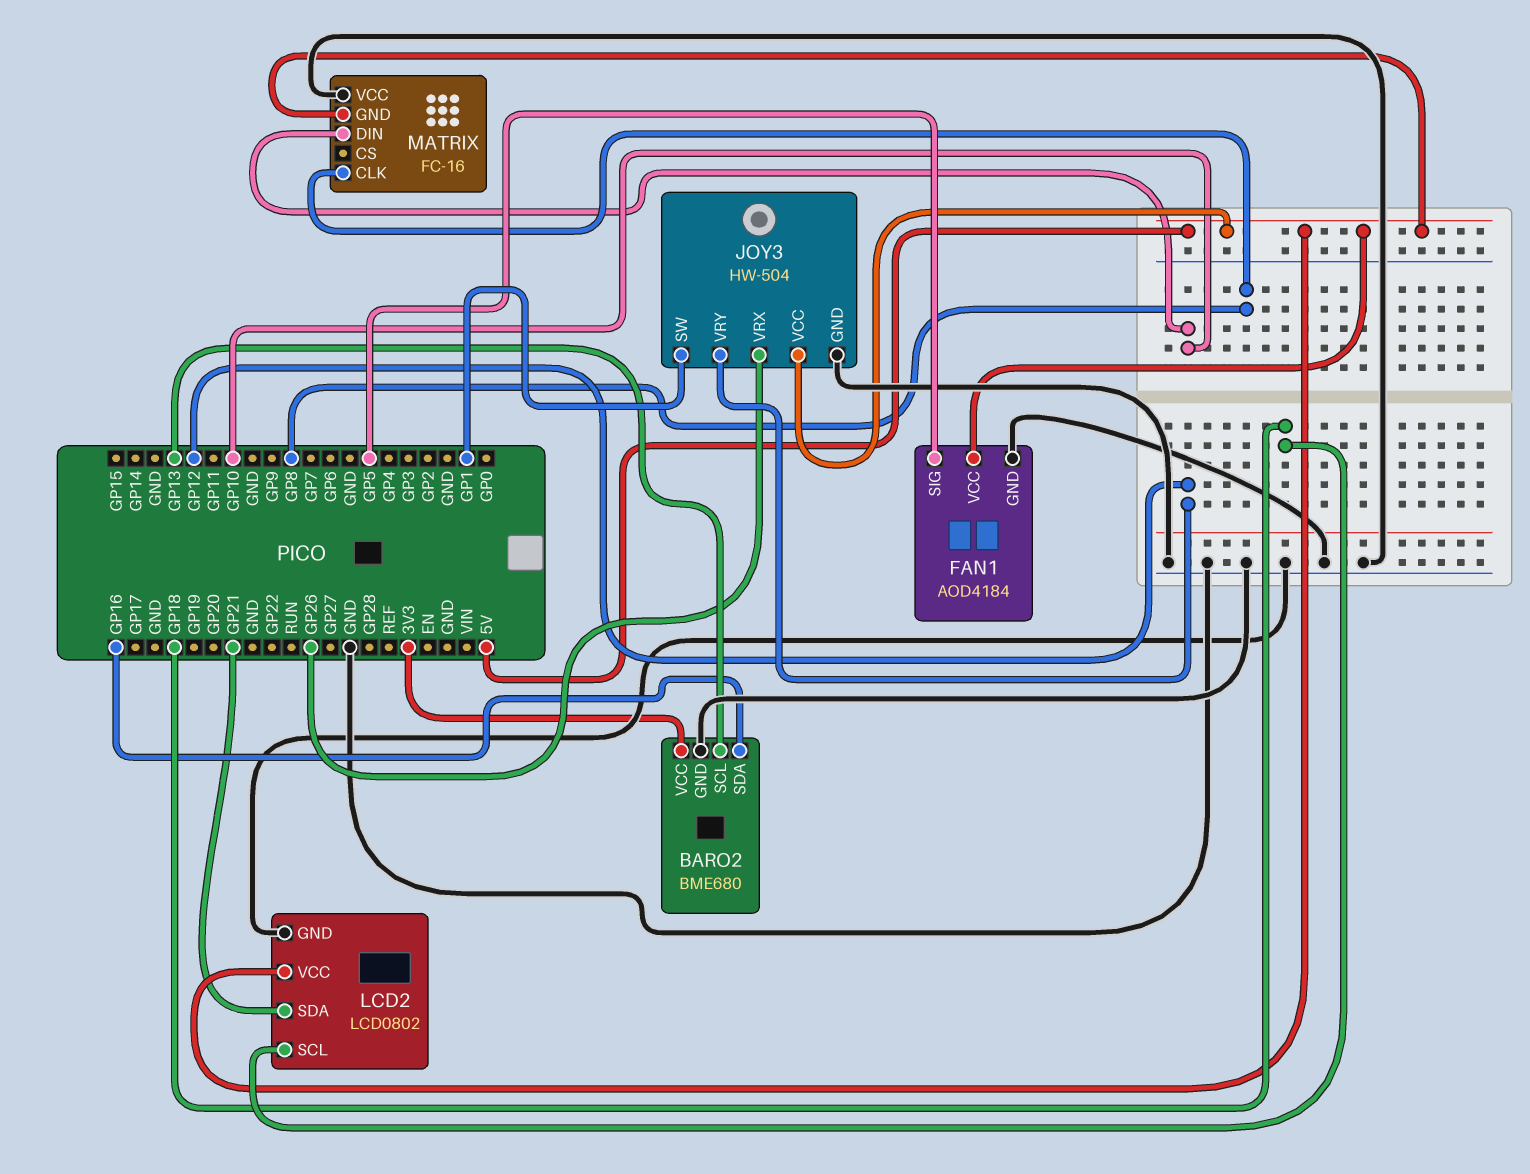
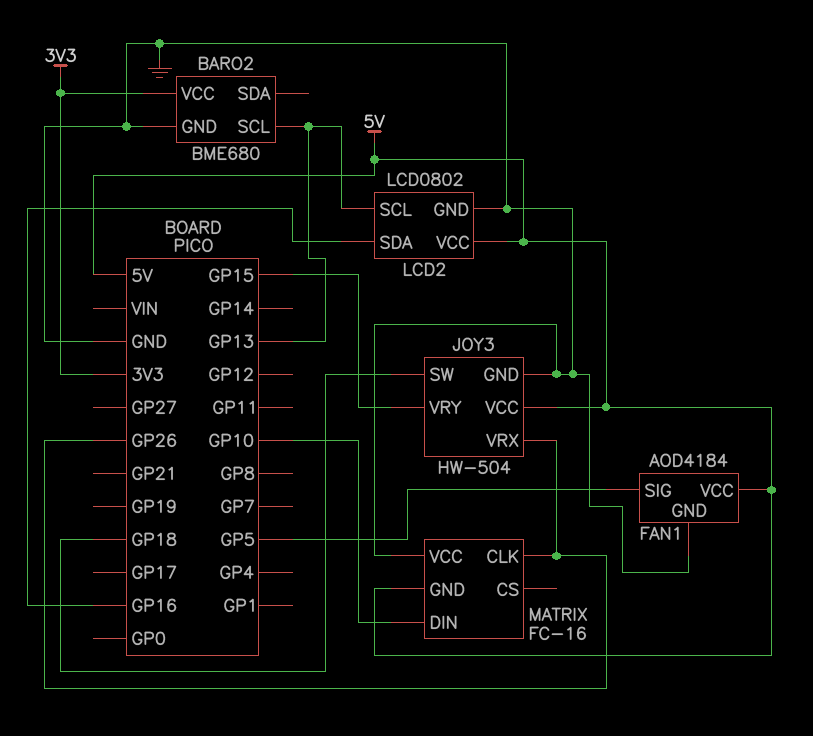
BARO2 pin SDA: GP16 -> none
JOY3 pin SW: GP1 -> GP18
JOY3 pin VRY: GP12 -> GP15
LCD2 pin SCL: GP18 -> GP13
LCD2 pin SDA: GP21 -> GP16
MATRIX pin CLK: GP8 -> GP26

